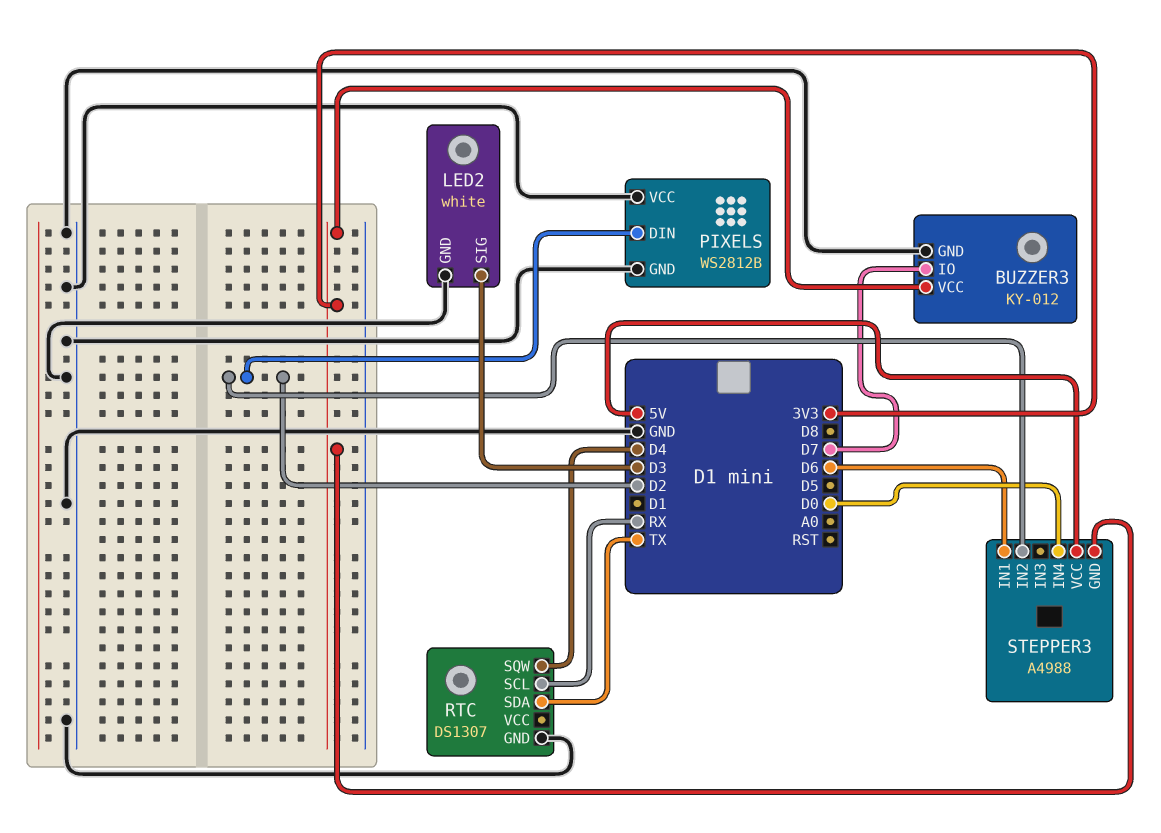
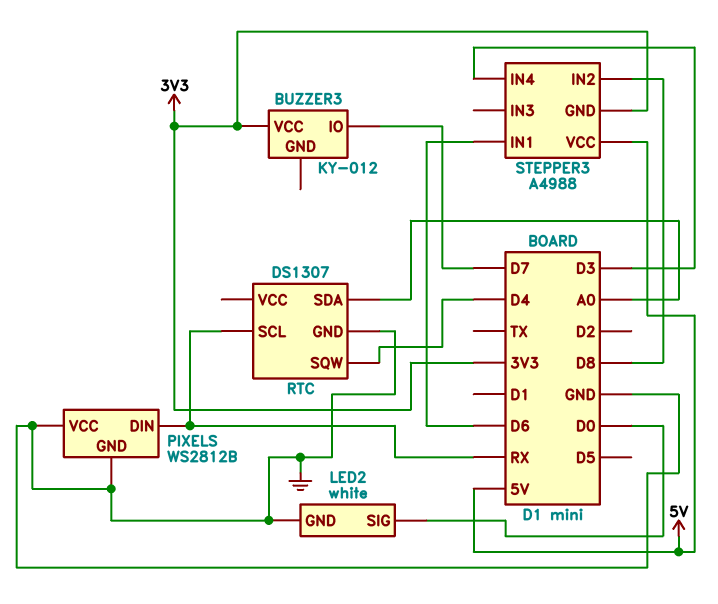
BUZZER3 pin GND: GND -> none
LED2 pin SIG: D3 -> D0
PIXELS pin DIN: D2 -> RX
RTC pin SDA: TX -> A0
STEPPER3 pin IN2: D2 -> D8
STEPPER3 pin IN4: D0 -> D3

